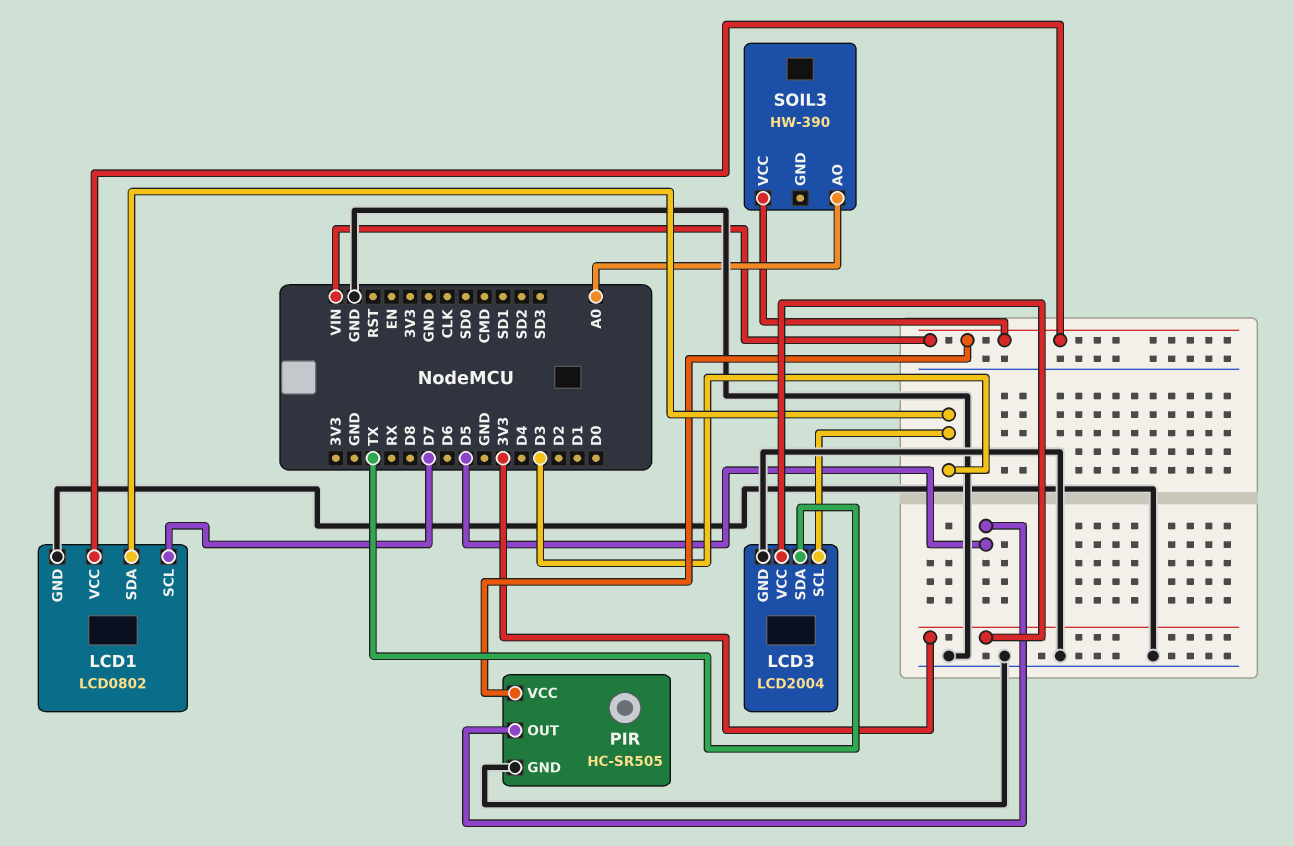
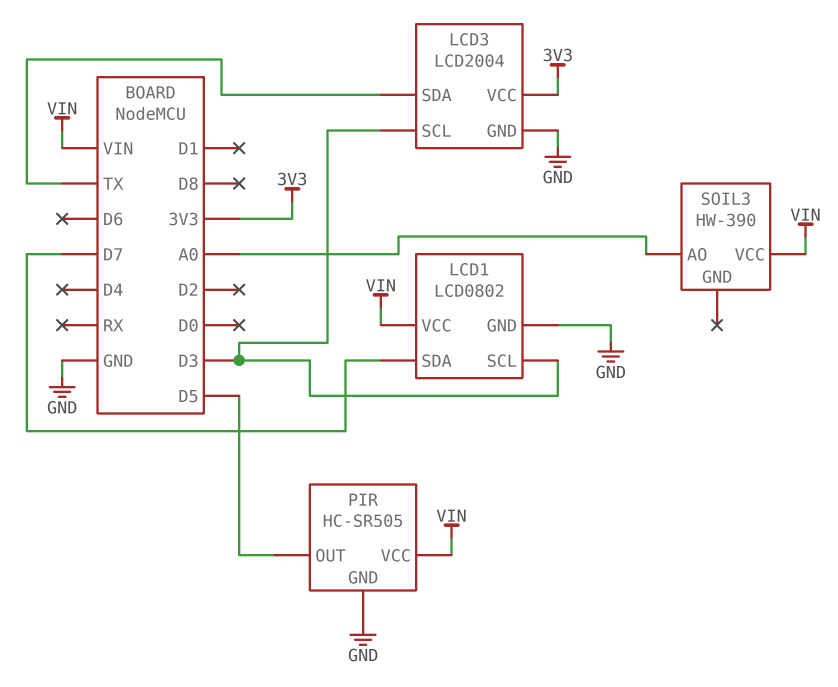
LCD1 pin SCL: D7 -> D3
LCD1 pin SDA: D3 -> D7

